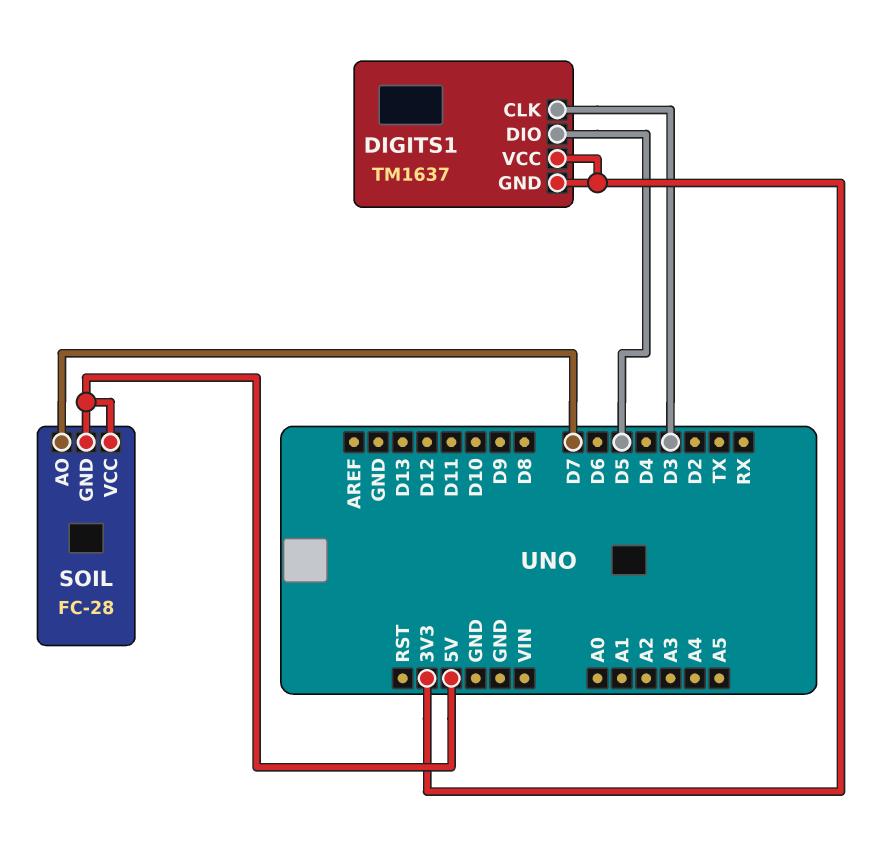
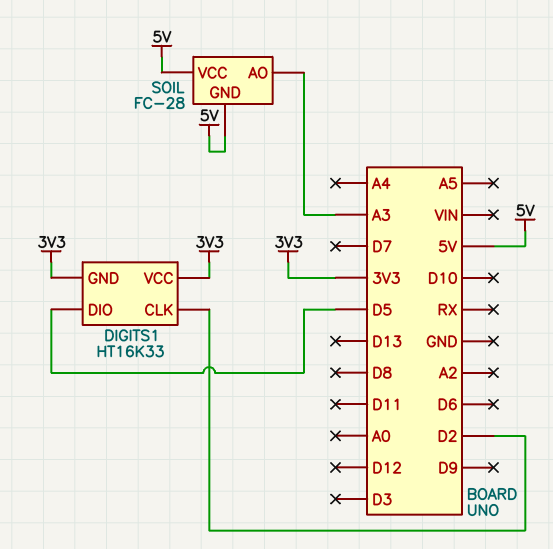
DIGITS1: TM1637 -> HT16K33
DIGITS1 pin CLK: D3 -> D2
SOIL pin AO: D7 -> A3

